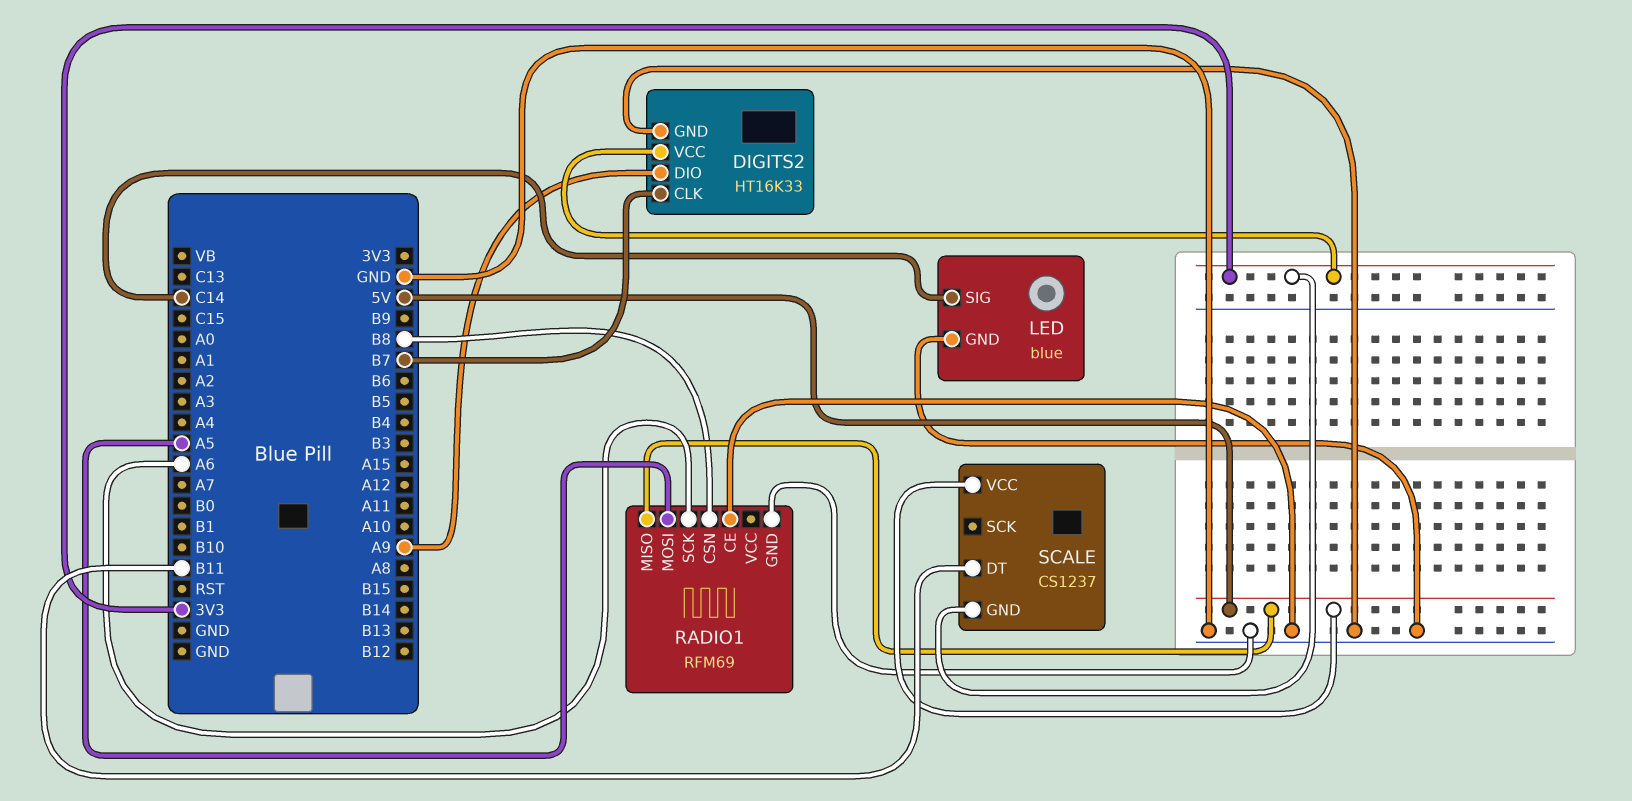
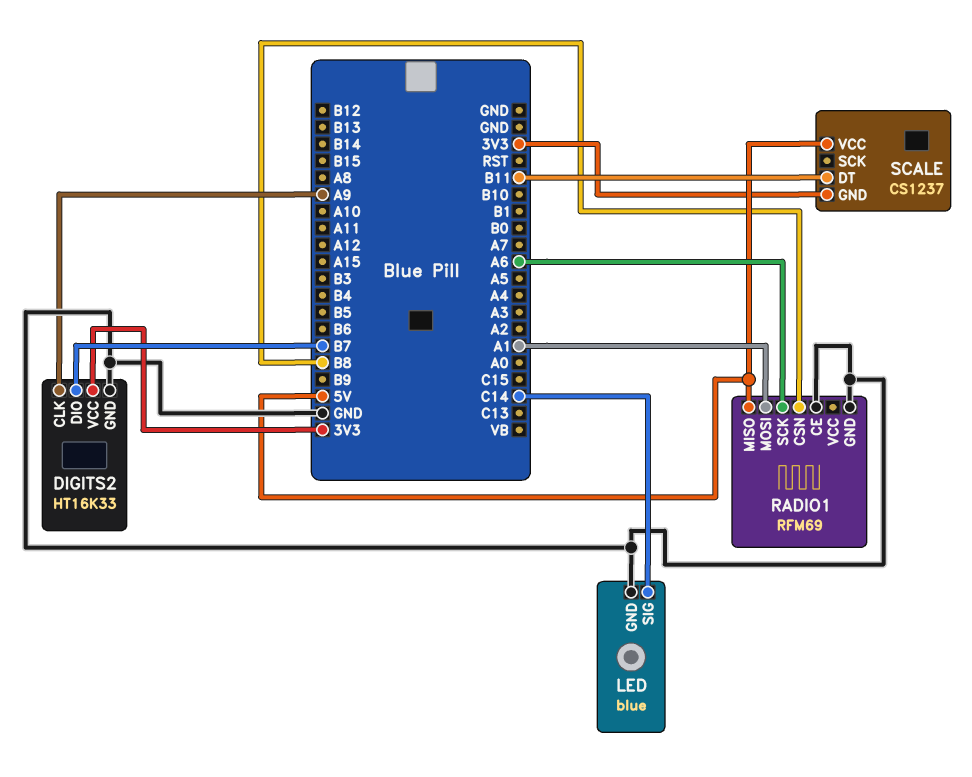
DIGITS2 pin CLK: B7 -> A9
DIGITS2 pin DIO: A9 -> B7
RADIO1 pin MOSI: A5 -> A1

